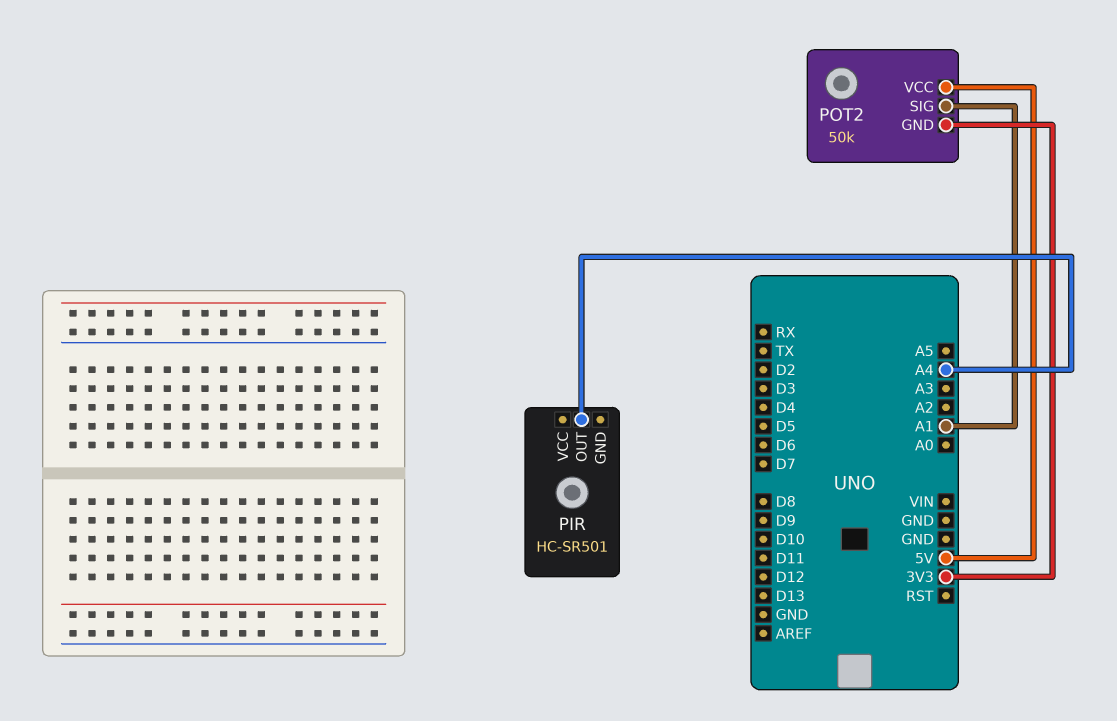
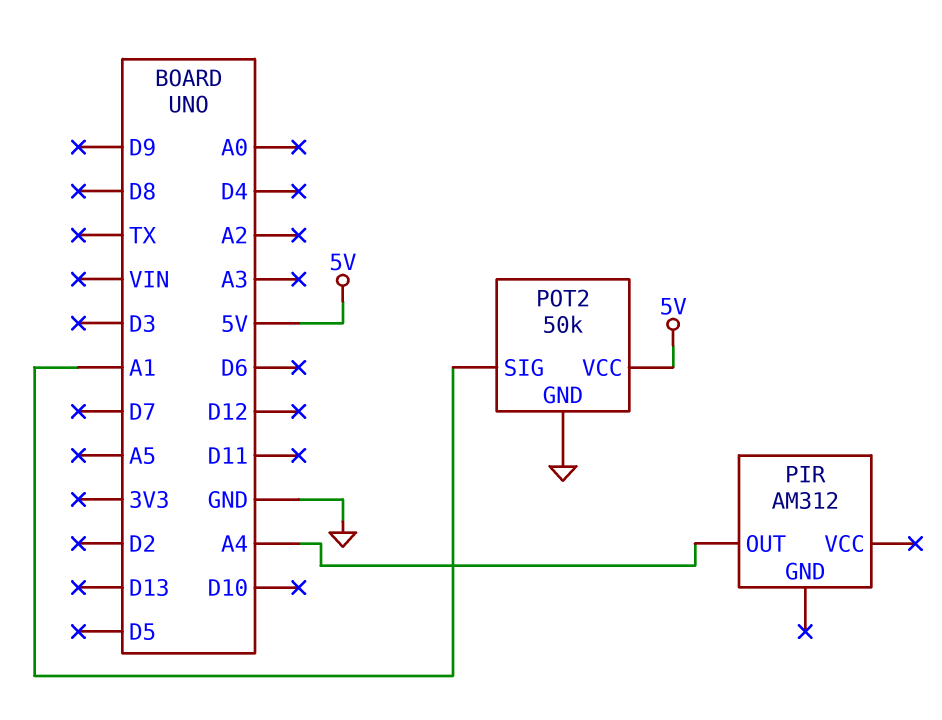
PIR: HC-SR501 -> AM312
POT2 pin GND: 3V3 -> GND

